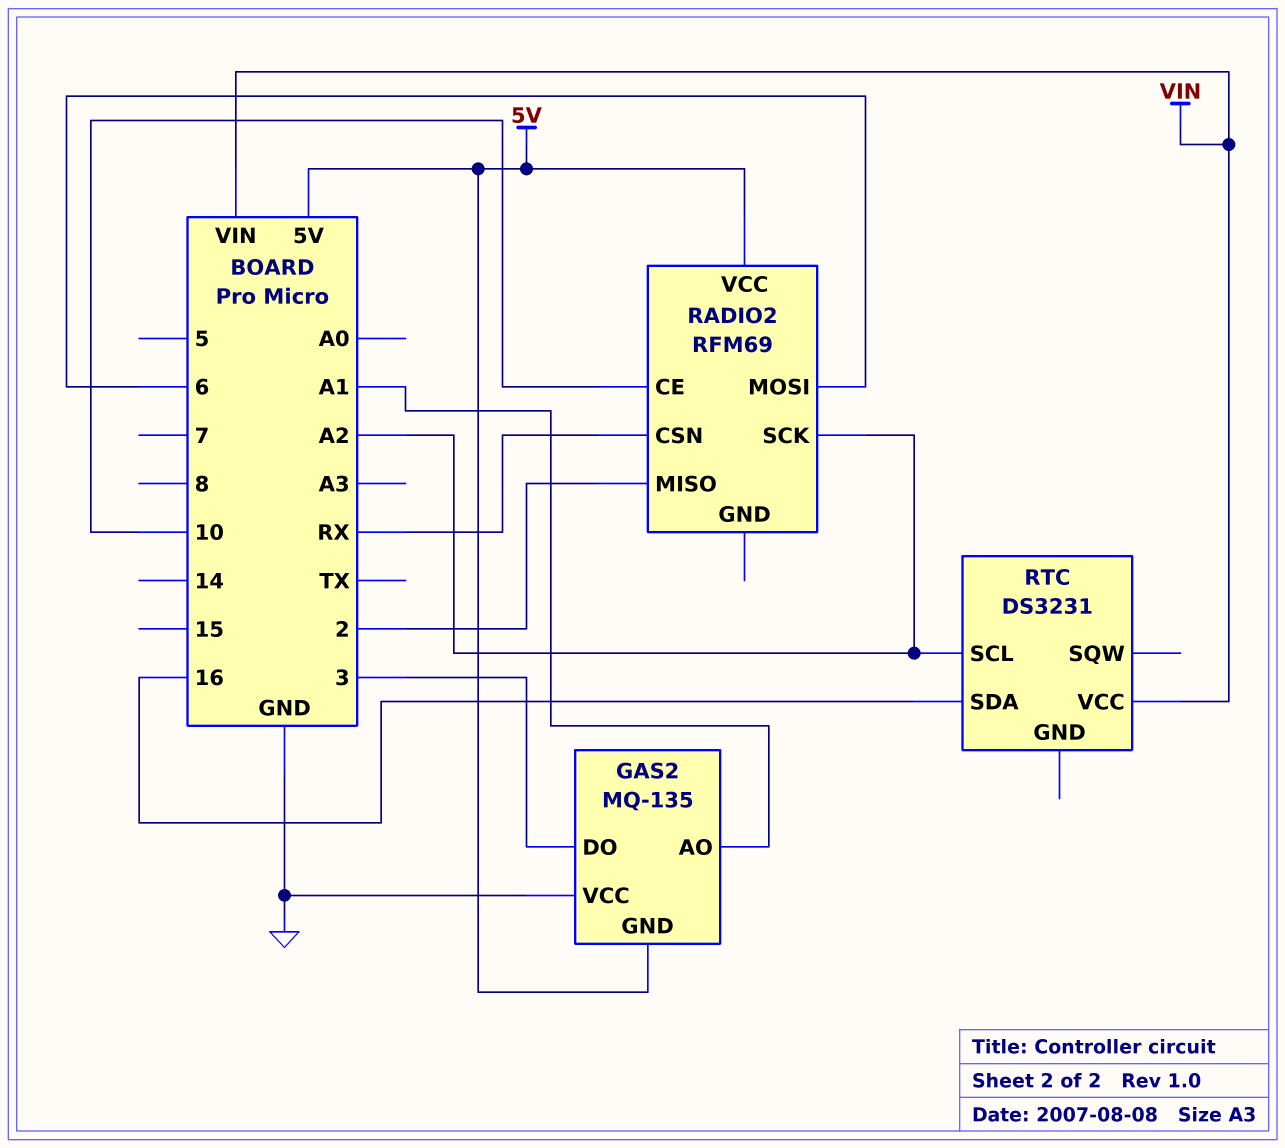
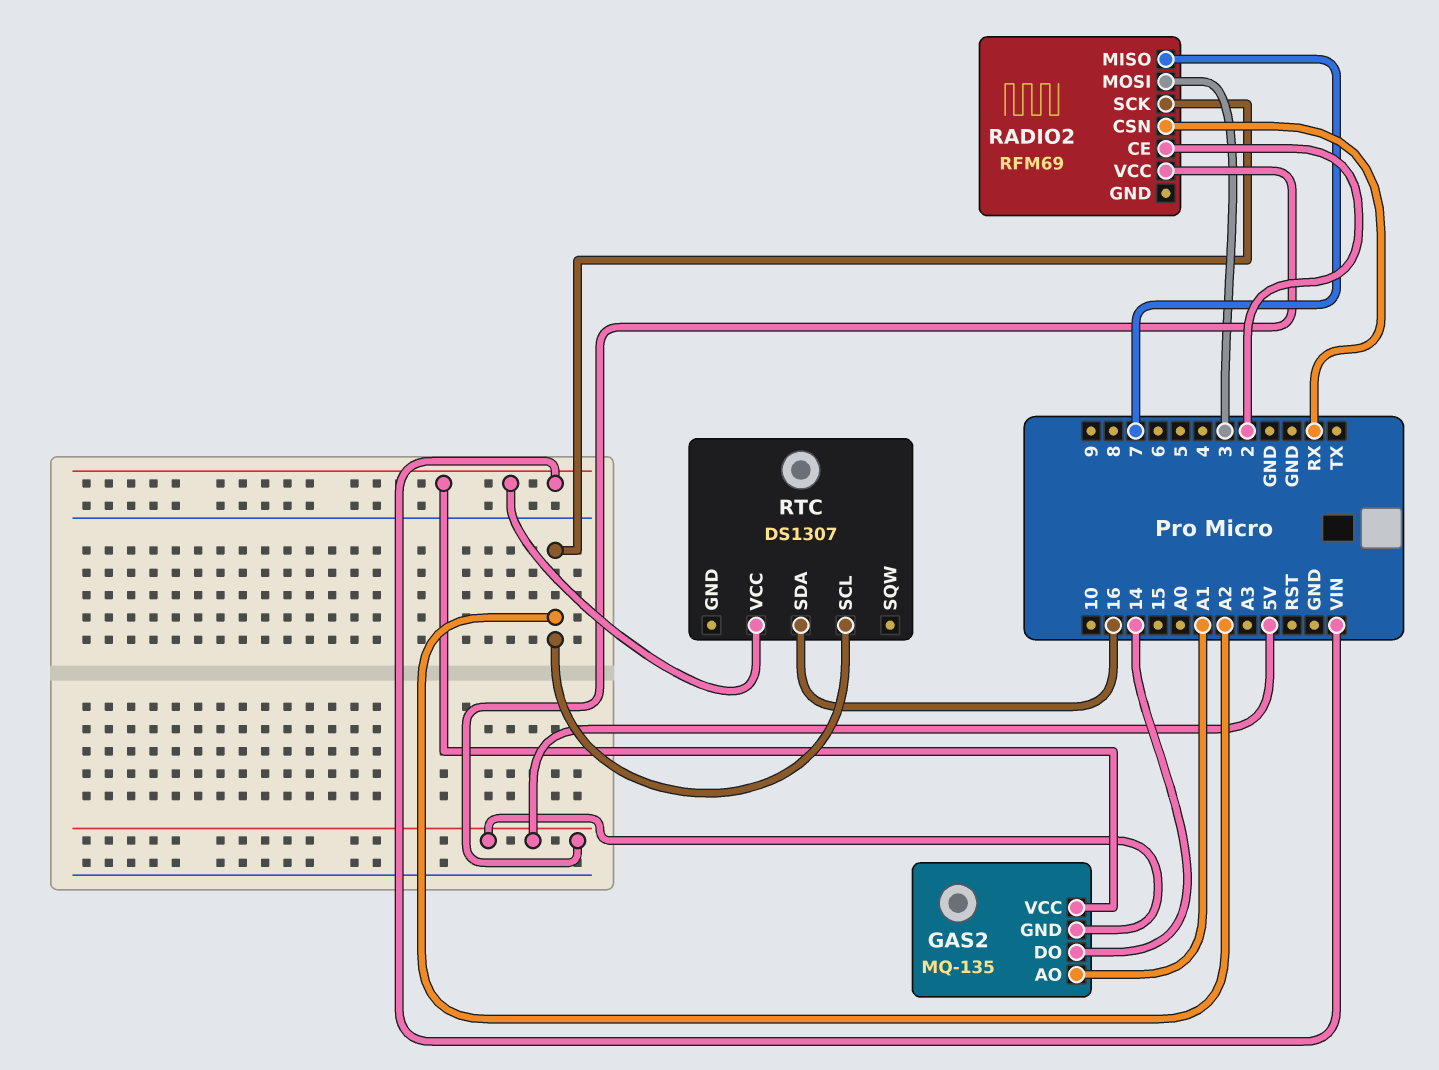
GAS2 pin DO: 3 -> 14
GAS2 pin VCC: GND -> VIN
RADIO2 pin CE: 10 -> 2
RADIO2 pin MISO: 2 -> 7
RADIO2 pin MOSI: 6 -> 3
RTC: DS3231 -> DS1307

